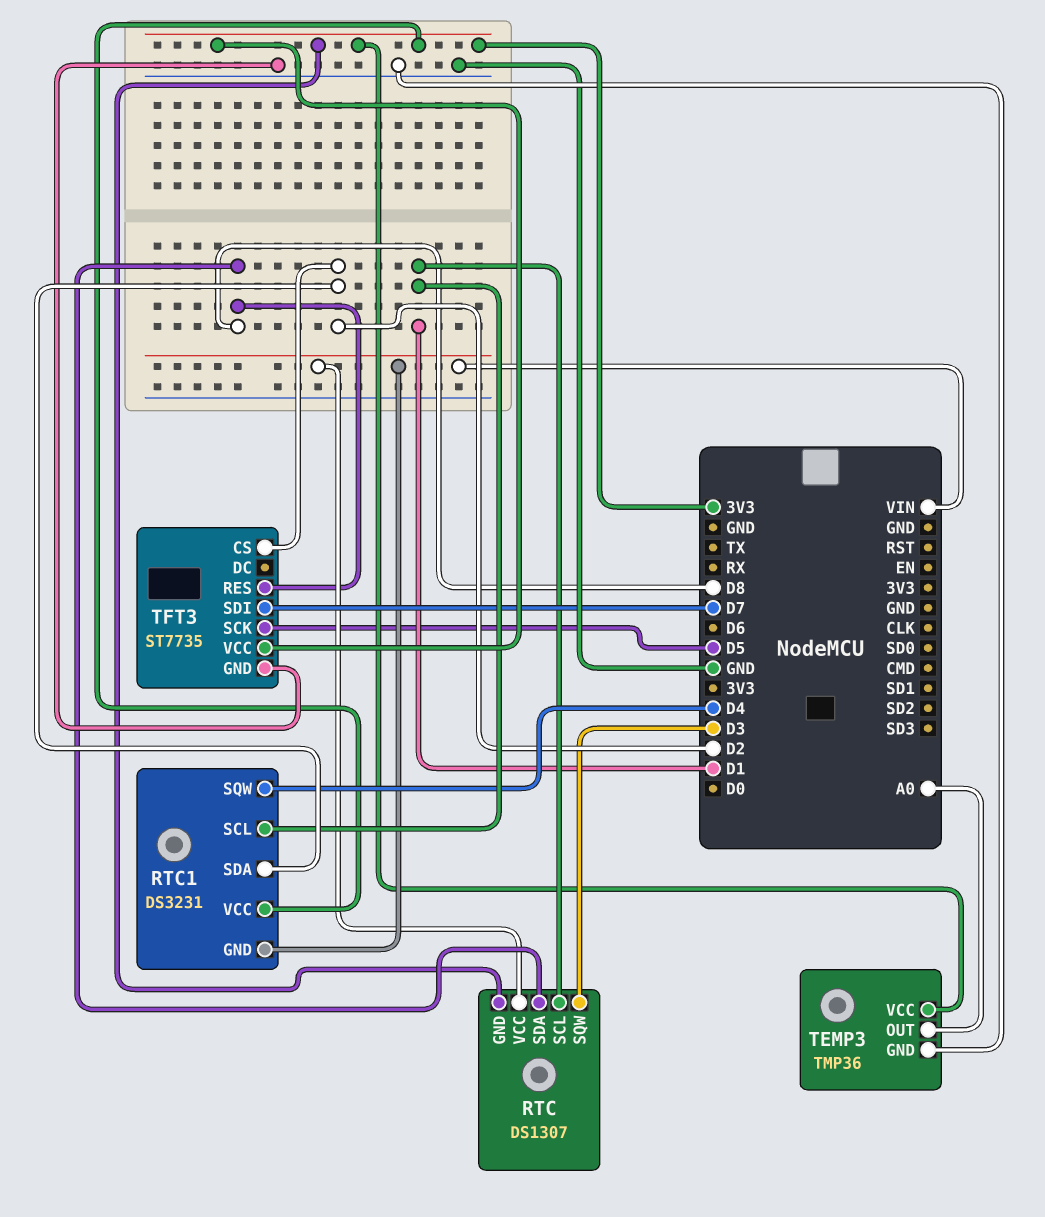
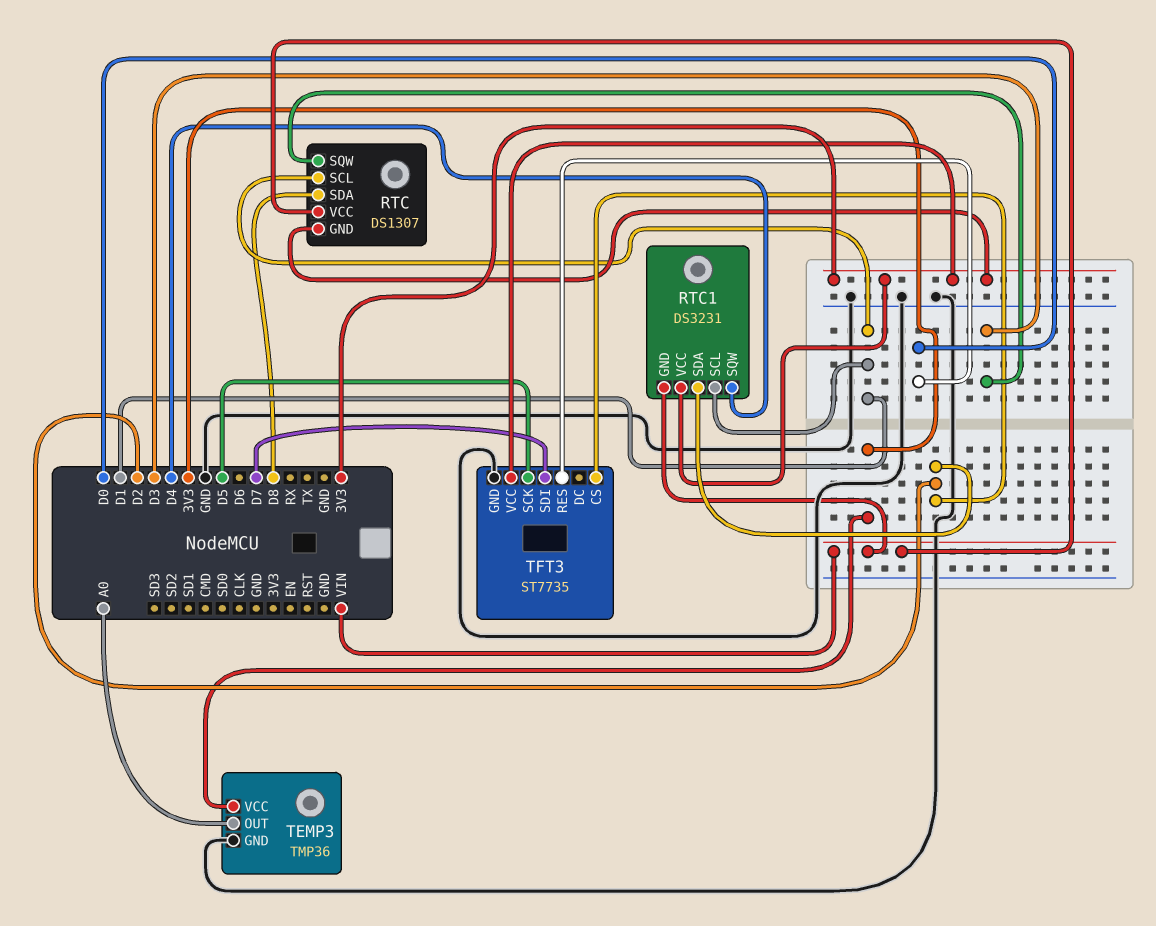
TFT3 pin RES: D8 -> D0

